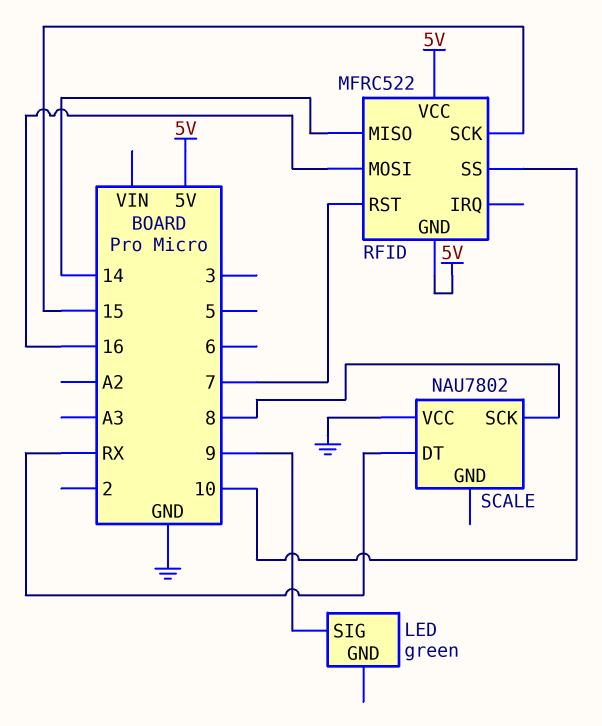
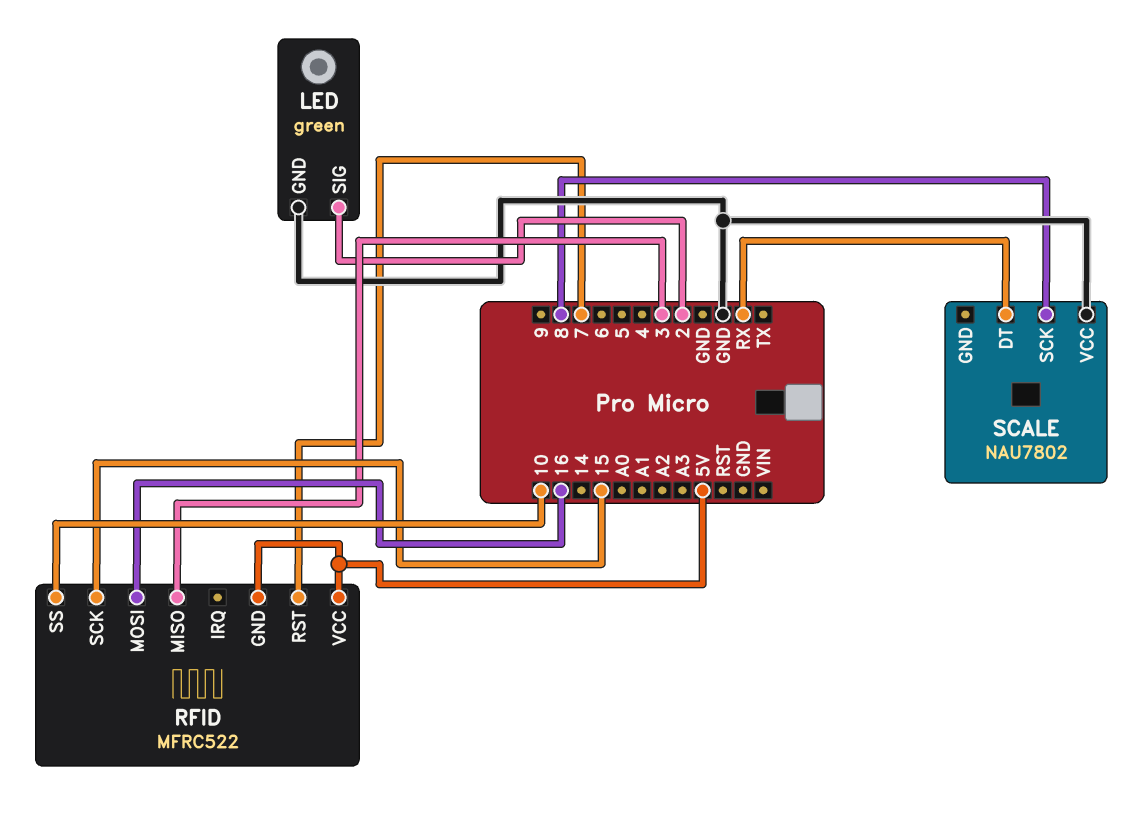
LED pin GND: none -> GND
LED pin SIG: 9 -> 2
RFID pin MISO: 14 -> 3

